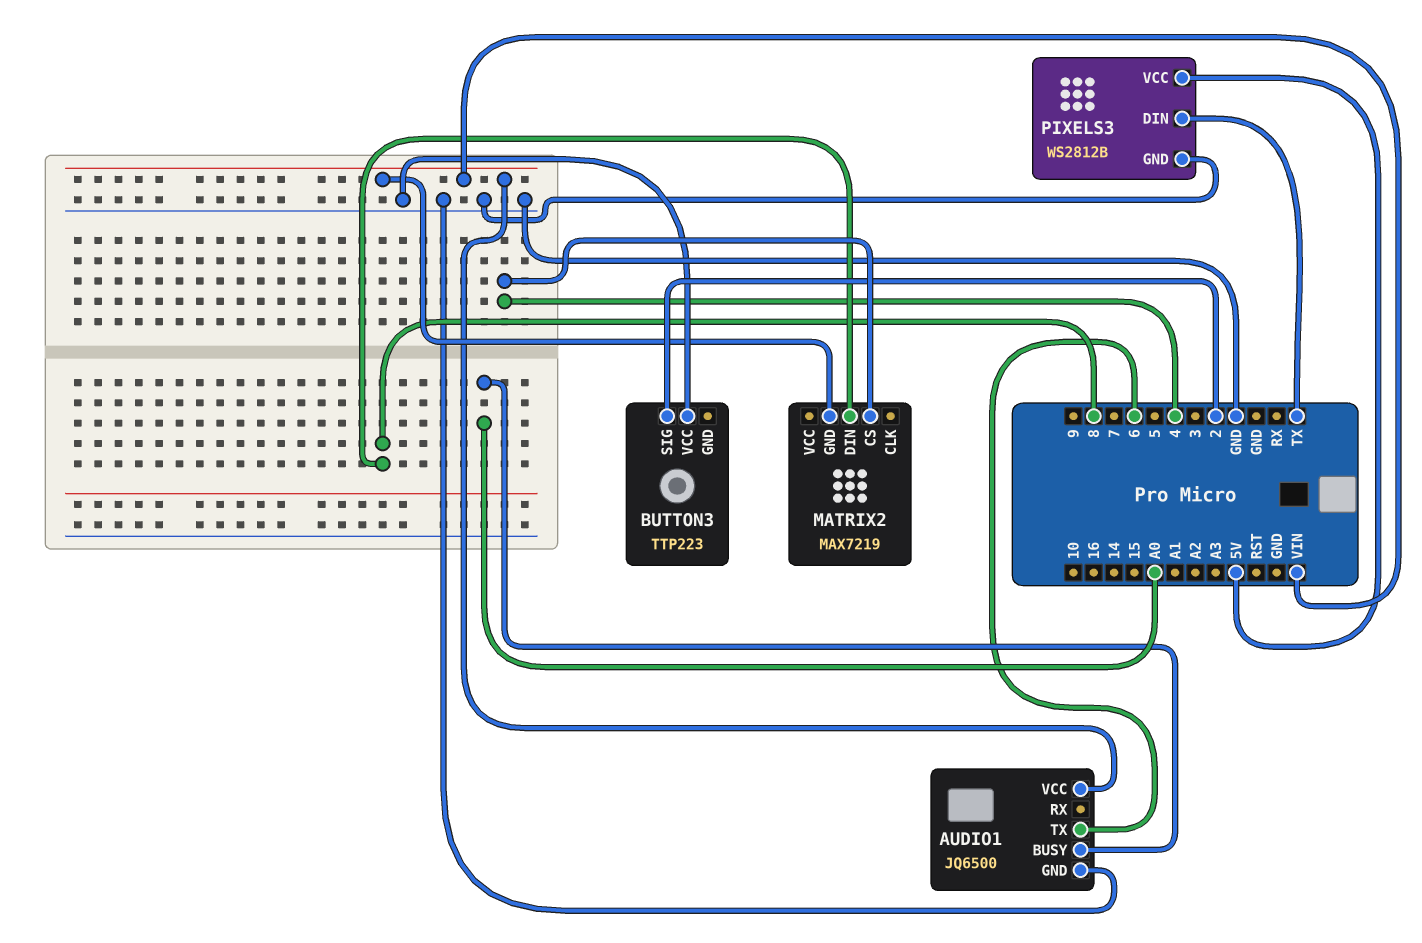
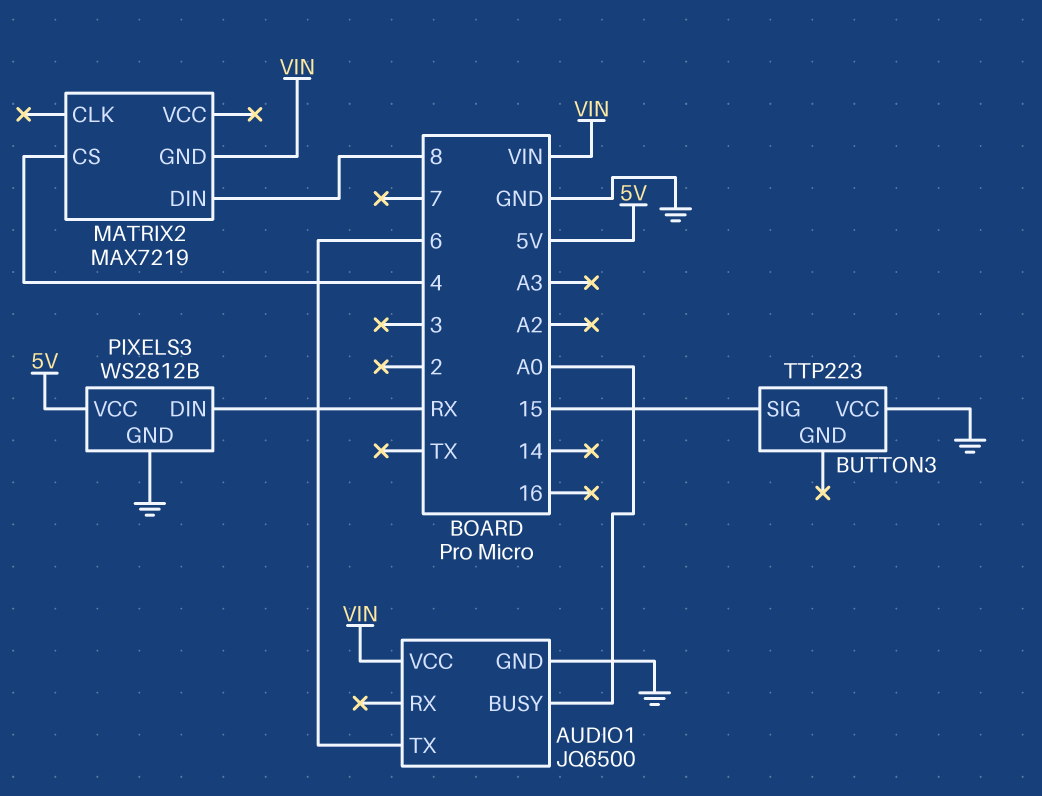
BUTTON3 pin SIG: 2 -> 15
PIXELS3 pin DIN: TX -> RX

